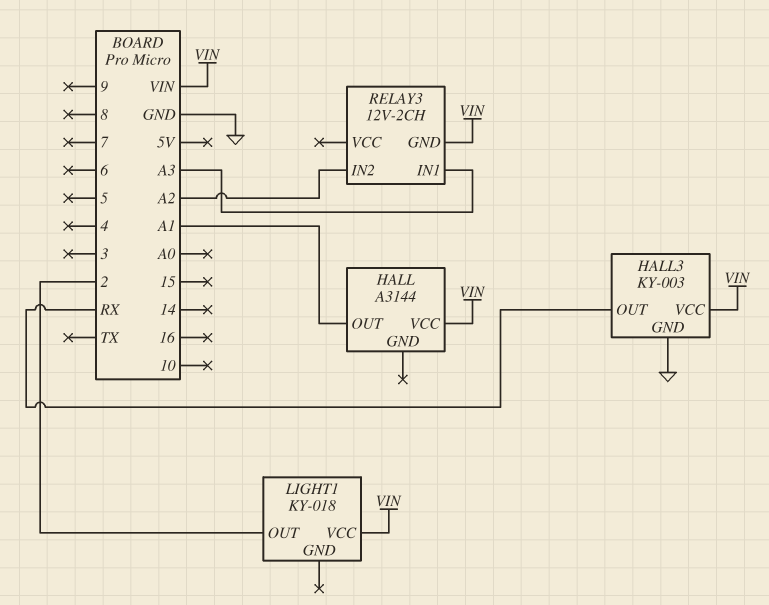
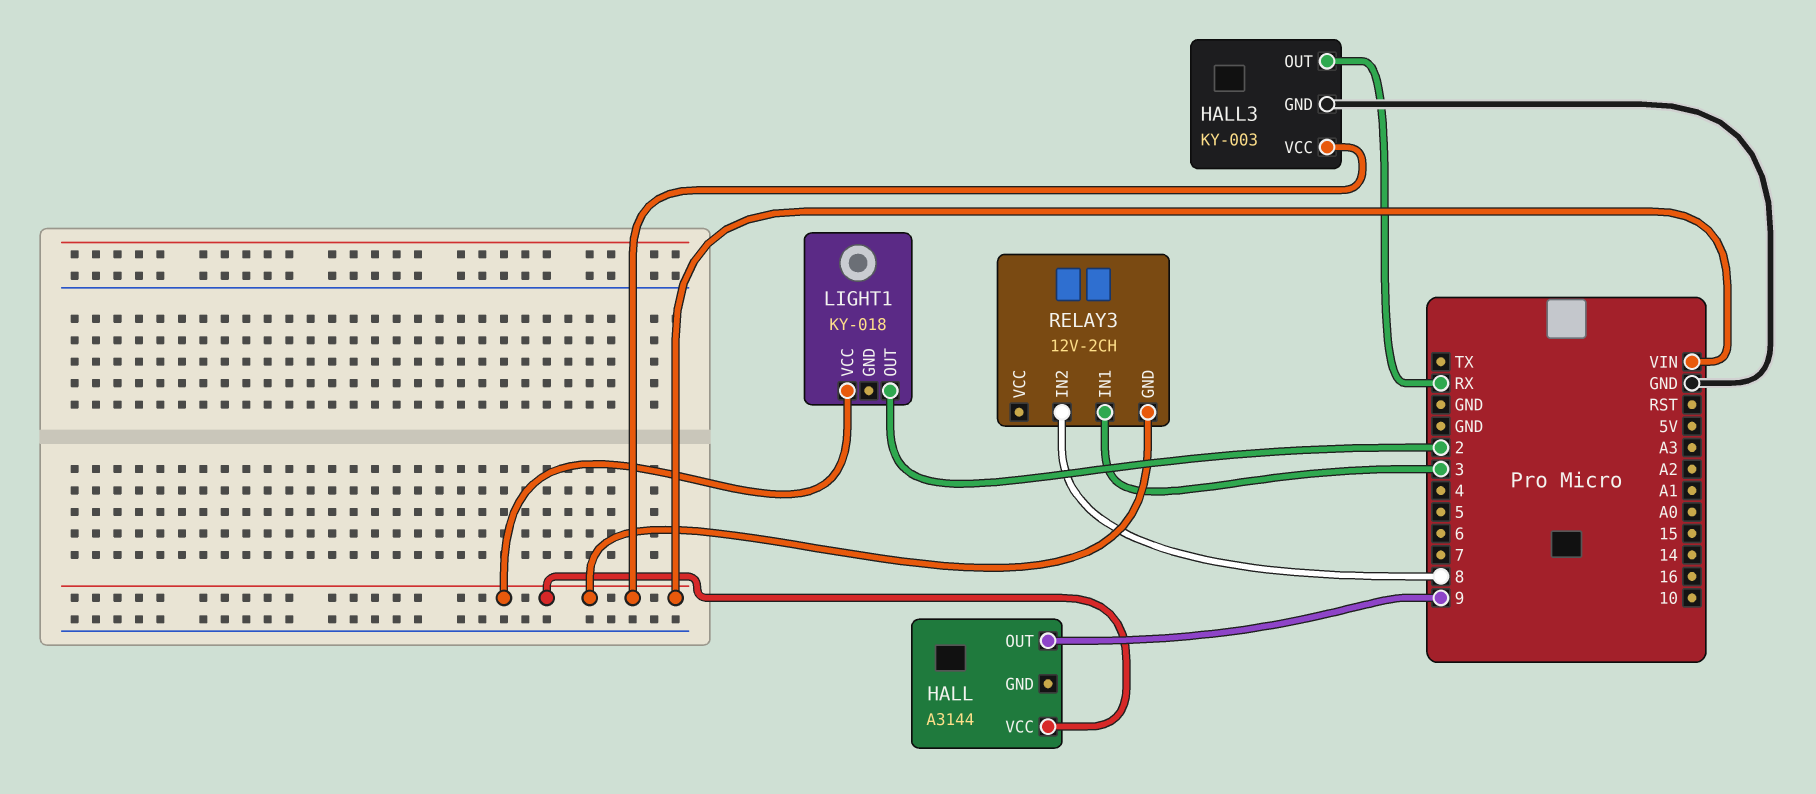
HALL pin OUT: A1 -> 9
RELAY3 pin IN1: A3 -> 3
RELAY3 pin IN2: A2 -> 8

